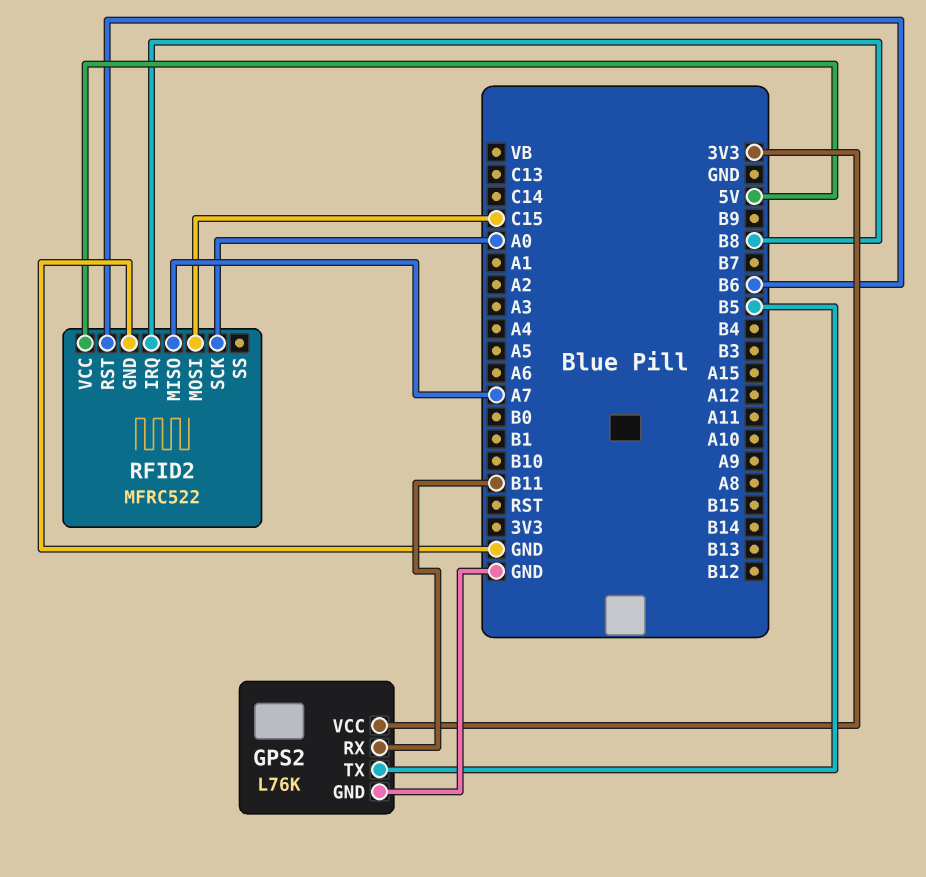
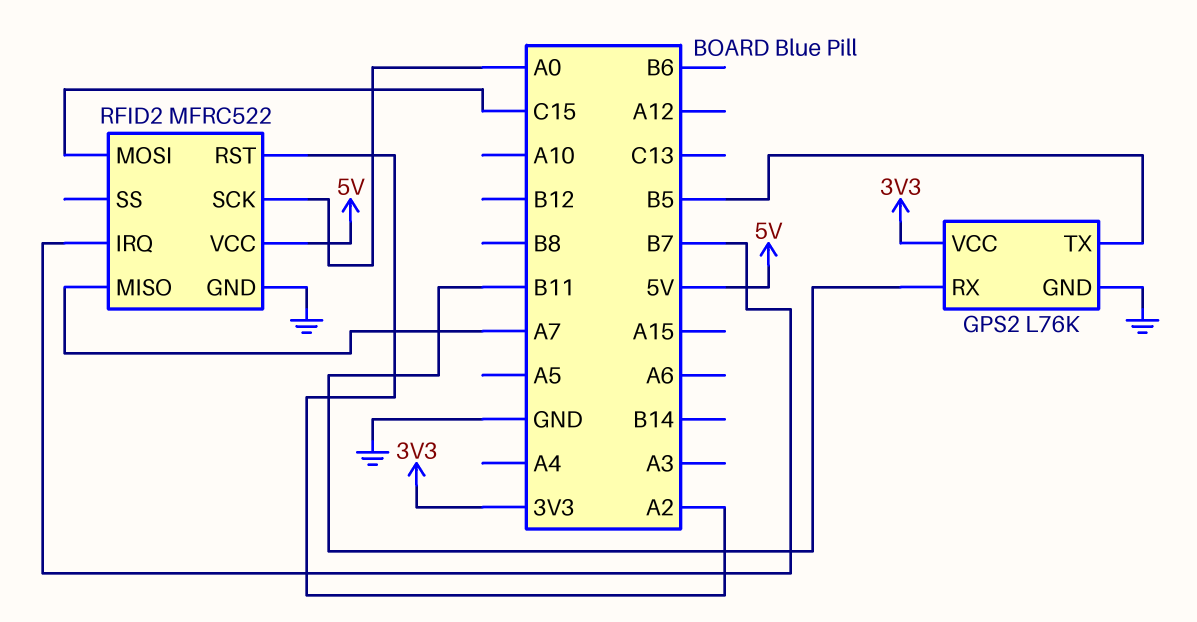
RFID2 pin IRQ: B8 -> B7
RFID2 pin RST: B6 -> A2

